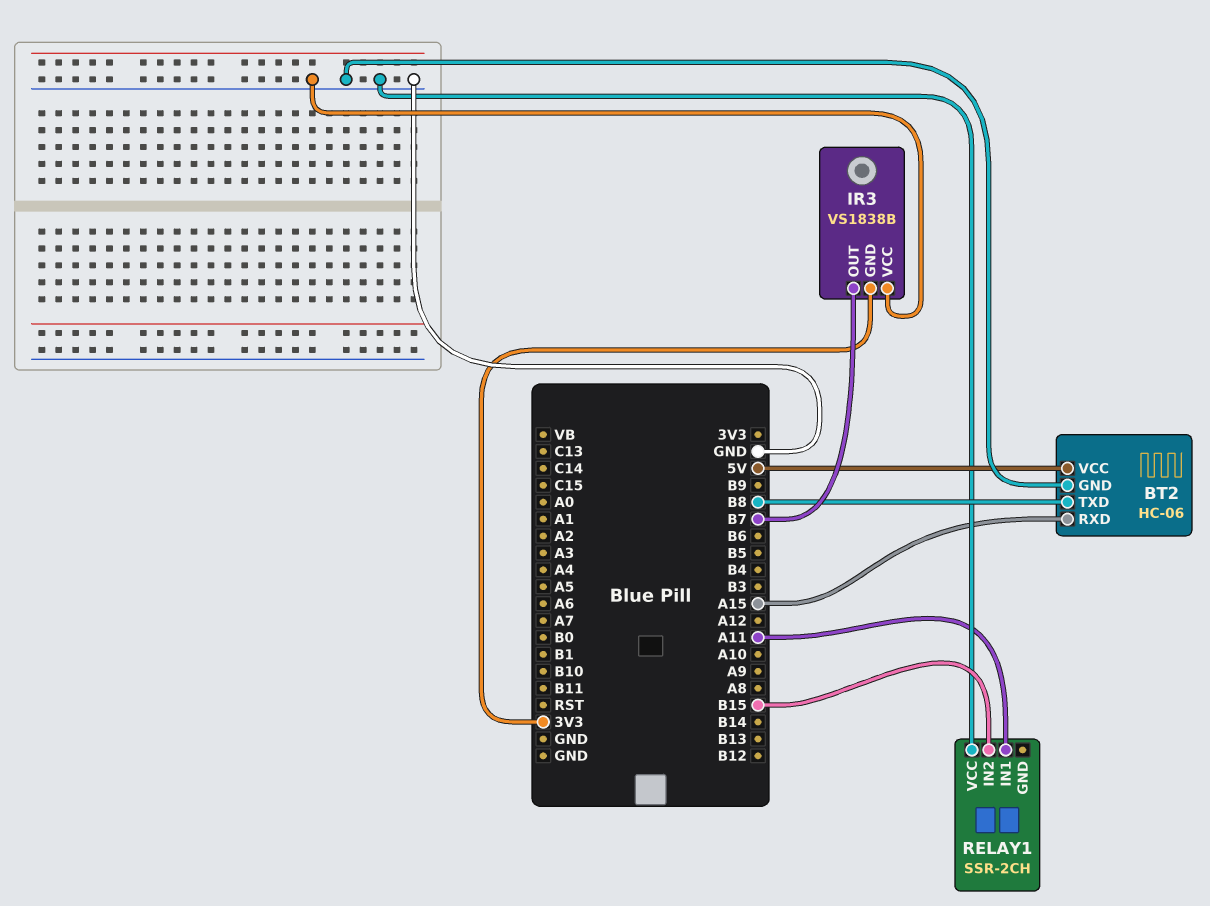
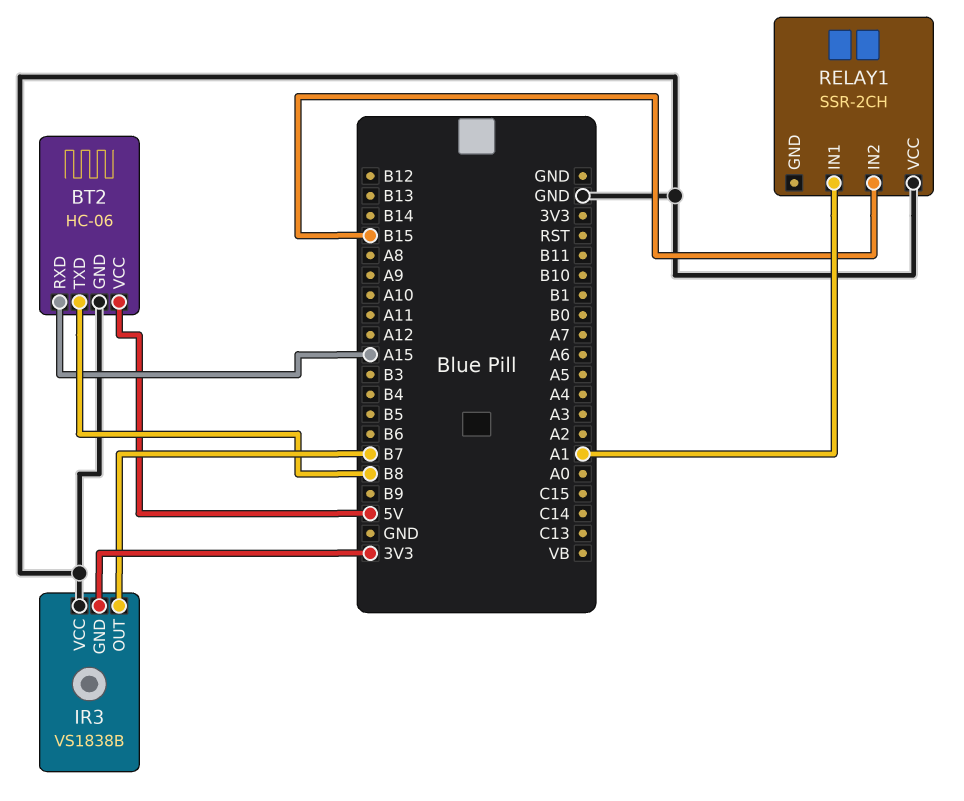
RELAY1 pin IN1: A11 -> A1

